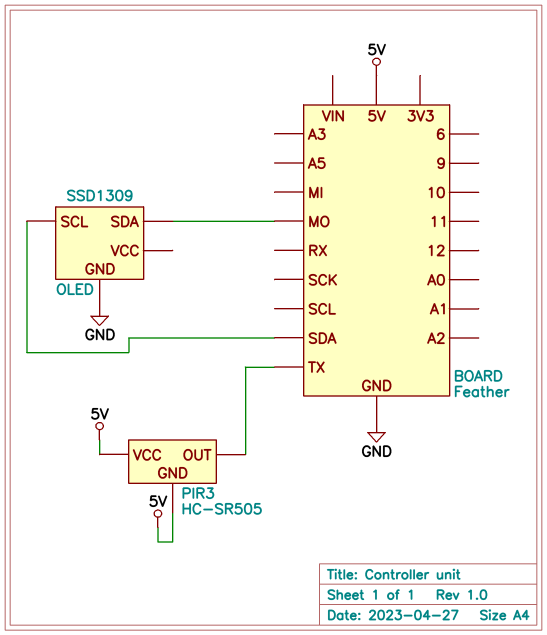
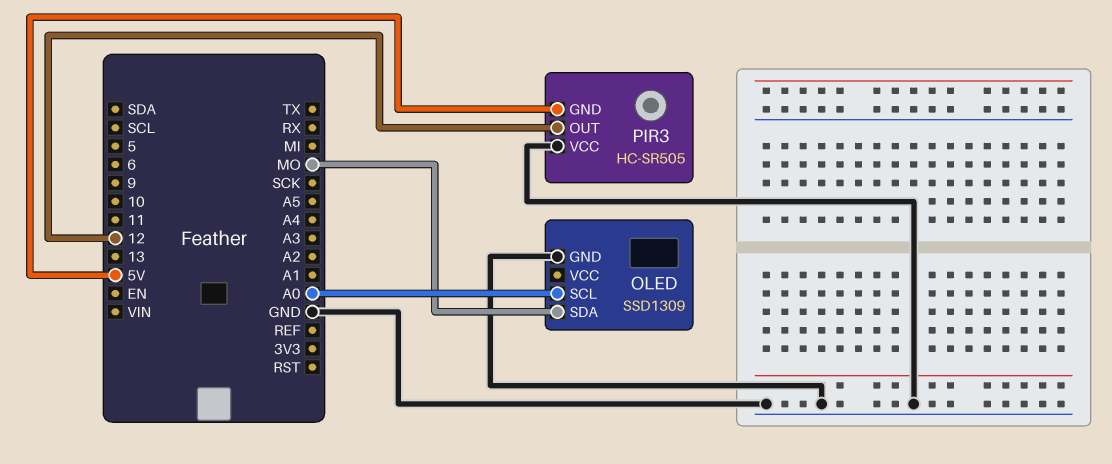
OLED pin SCL: SDA -> A0
PIR3 pin OUT: TX -> 12
PIR3 pin VCC: 5V -> GND

